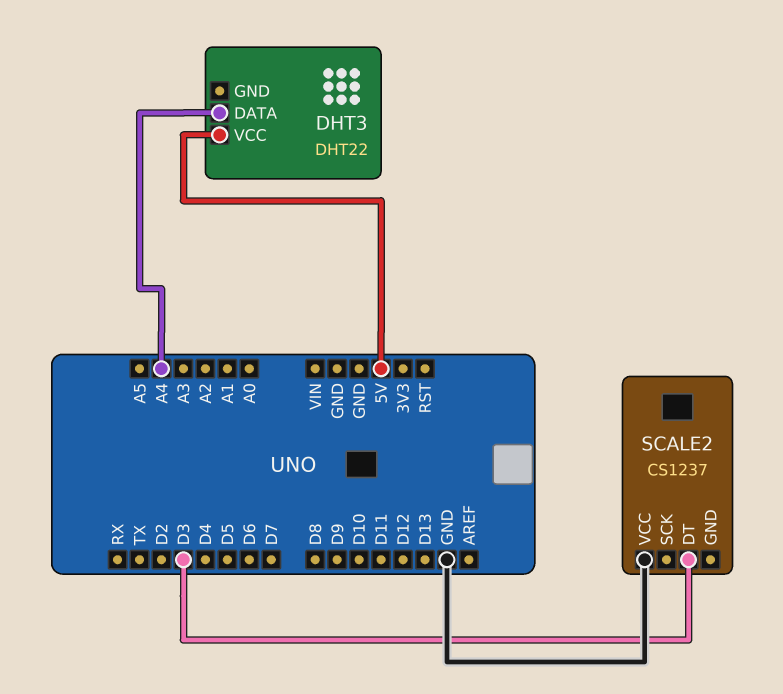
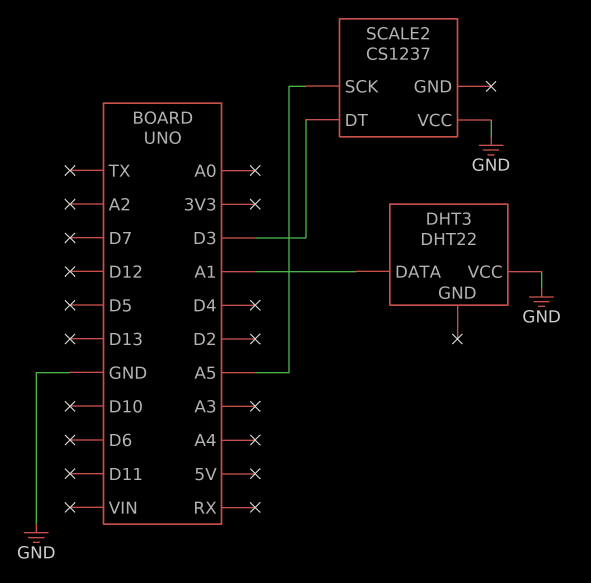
DHT3 pin DATA: A4 -> A1
DHT3 pin VCC: 5V -> GND
SCALE2 pin SCK: none -> A5

